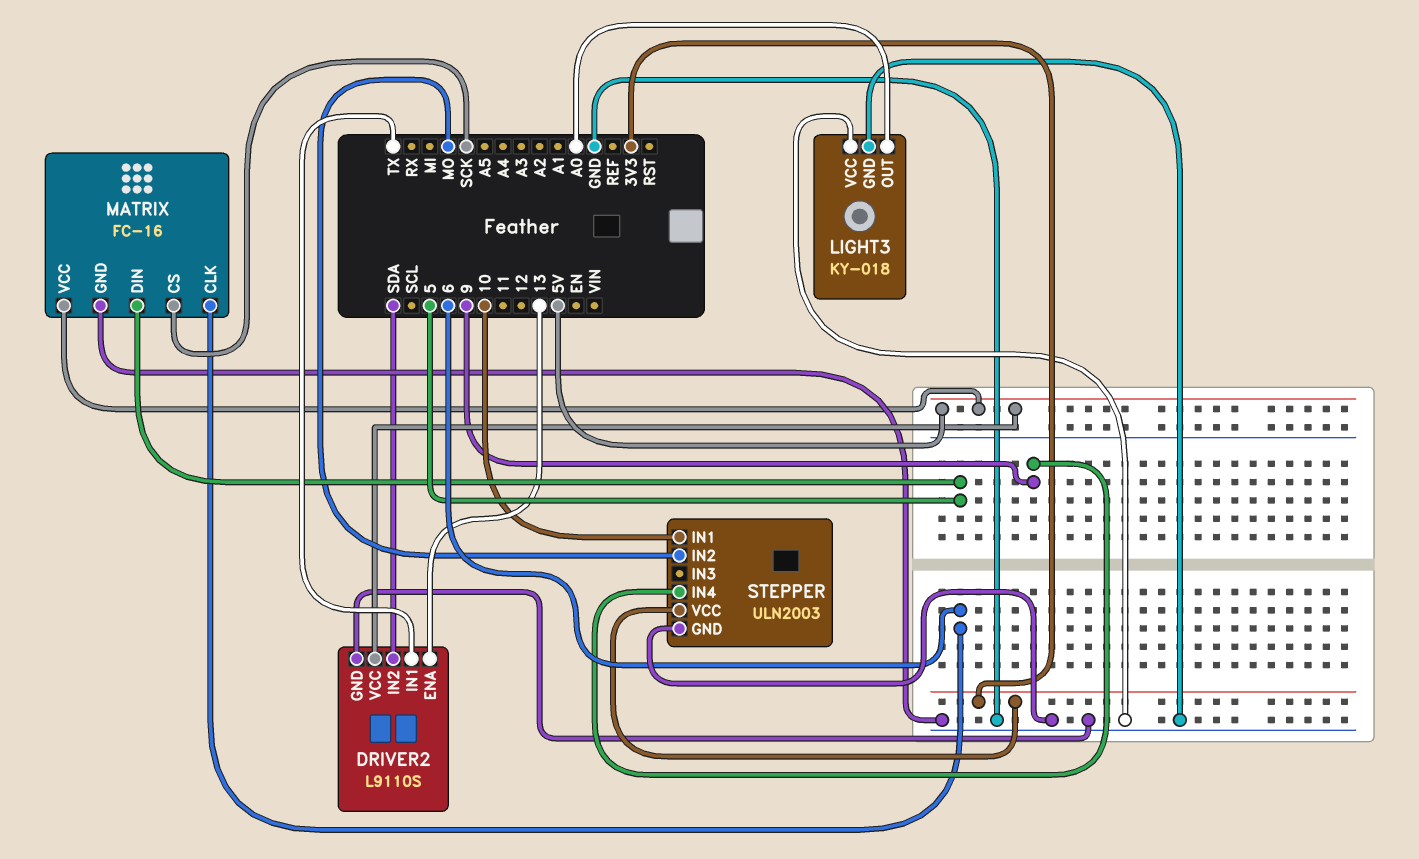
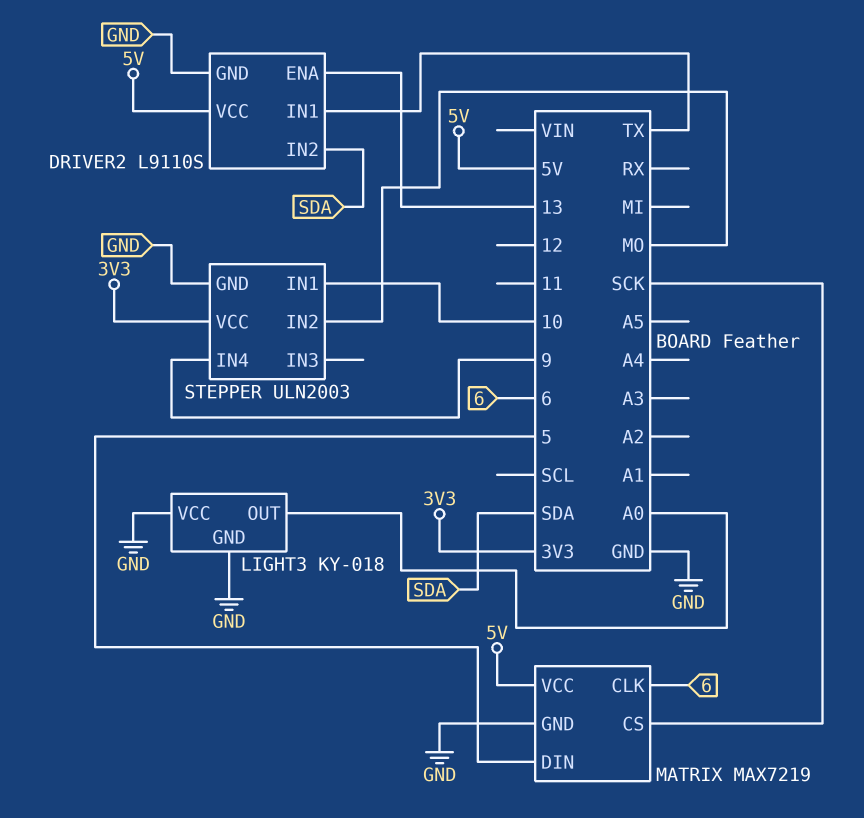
MATRIX: FC-16 -> MAX7219

